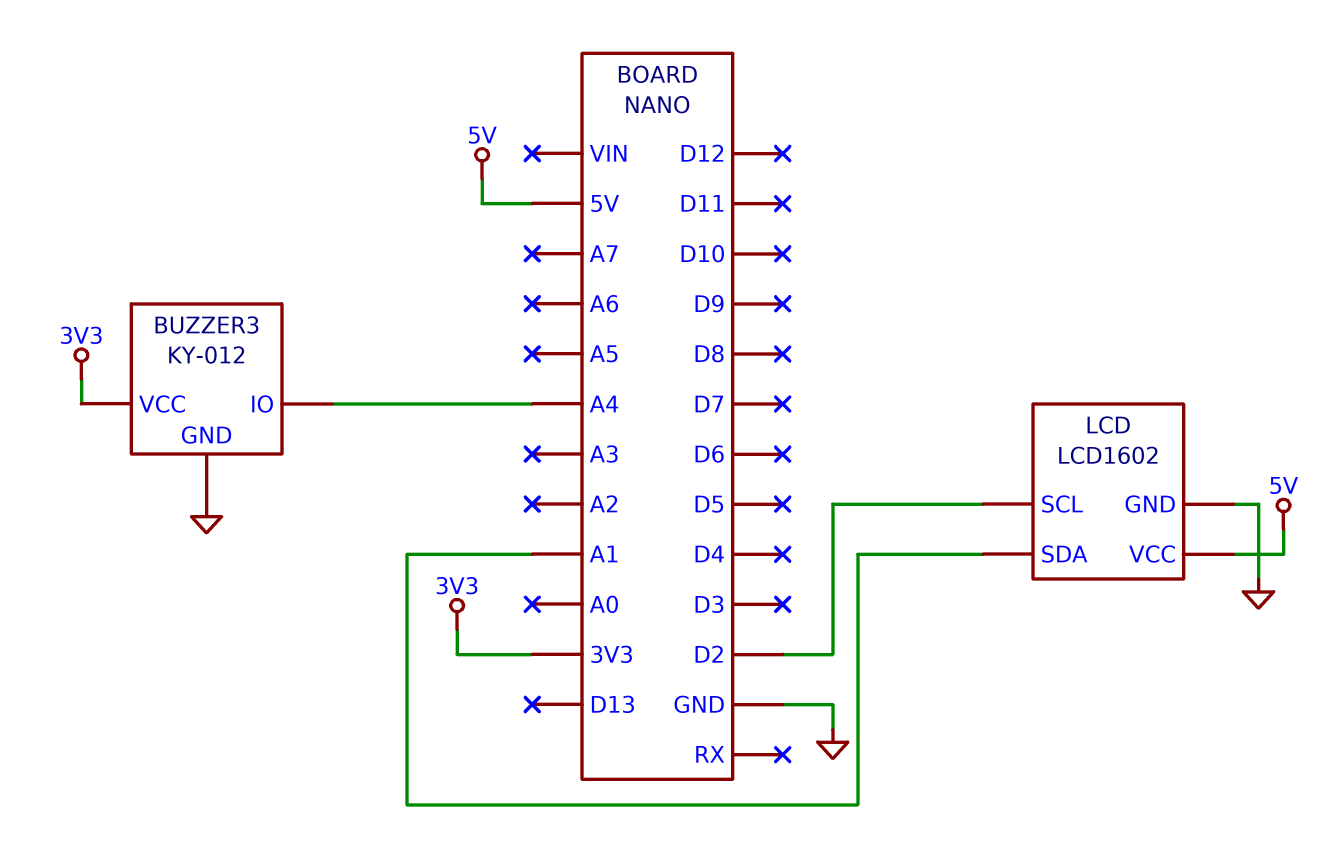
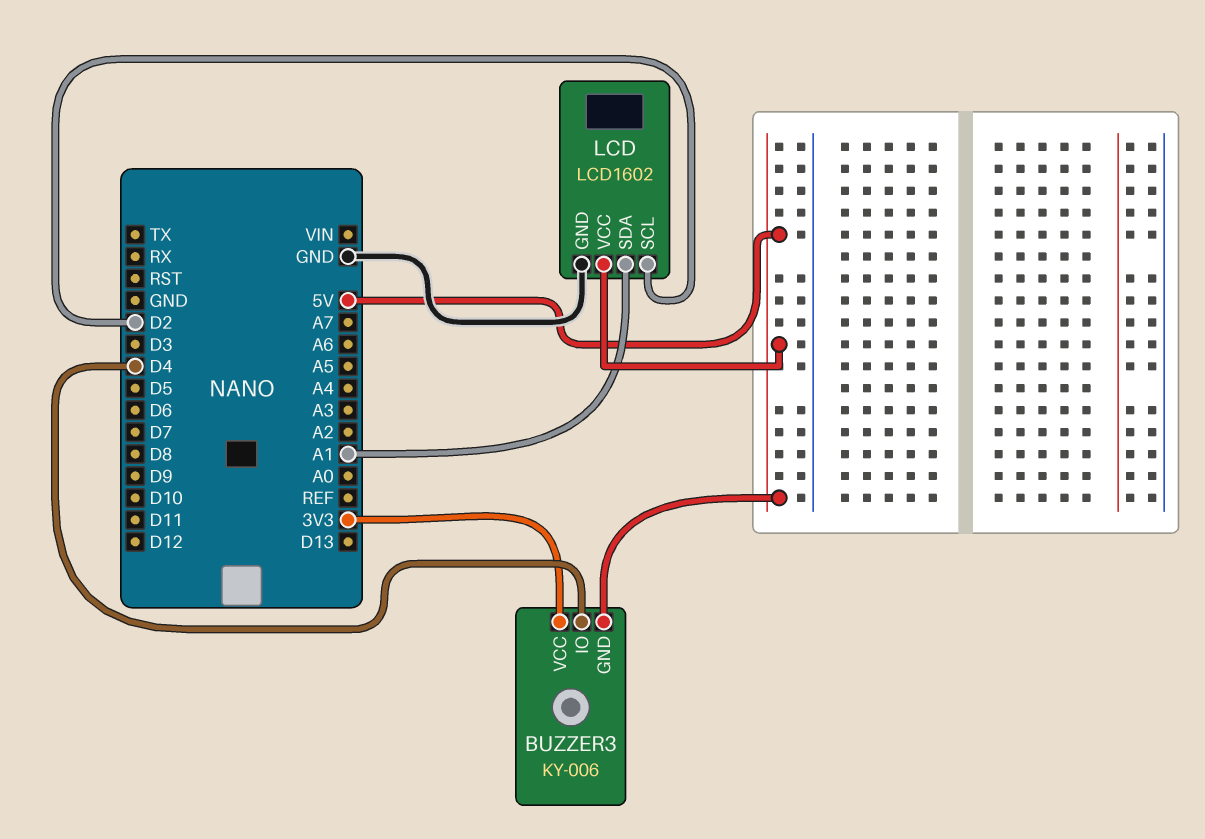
BUZZER3: KY-012 -> KY-006
BUZZER3 pin GND: GND -> 5V
BUZZER3 pin IO: A4 -> D4

